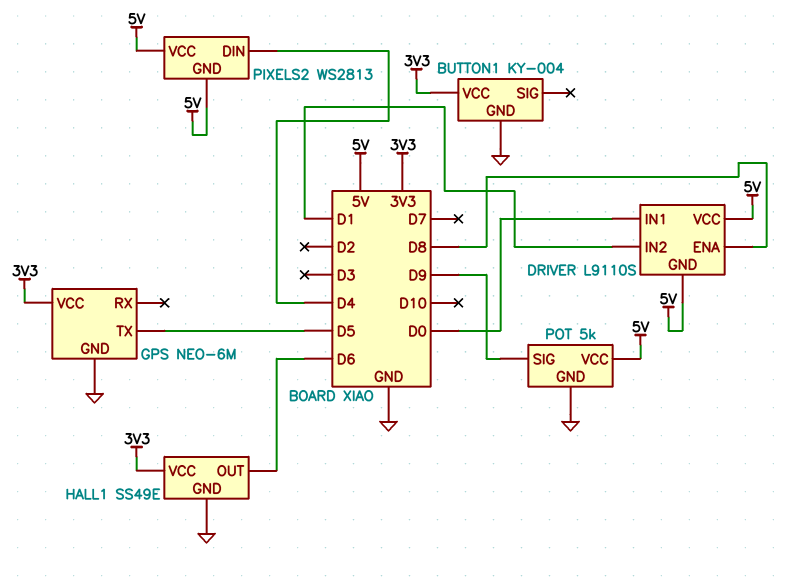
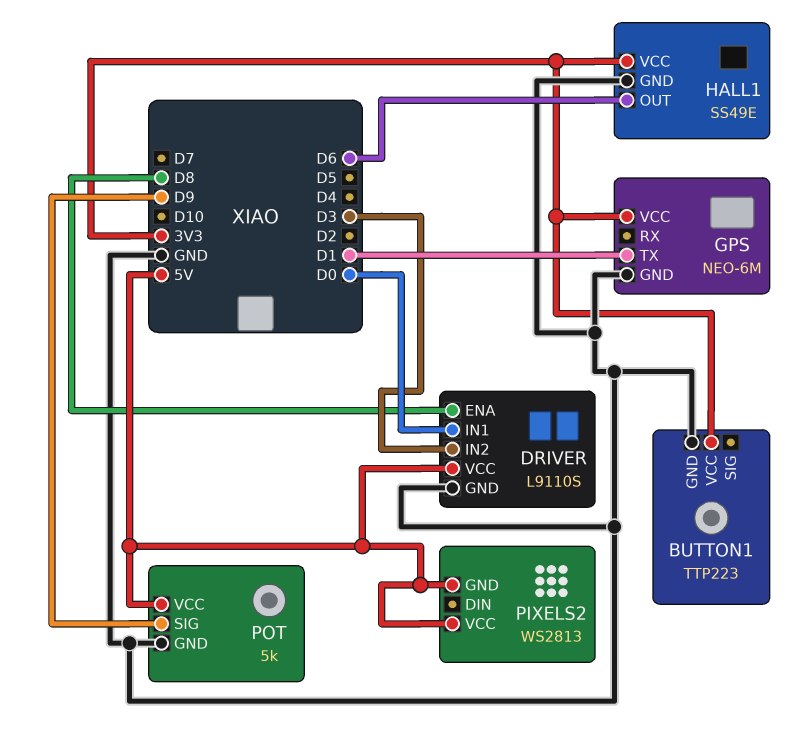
BUTTON1: KY-004 -> TTP223
DRIVER pin GND: 5V -> GND
DRIVER pin IN2: D1 -> D3
GPS pin TX: D5 -> D1
PIXELS2 pin DIN: D4 -> none

